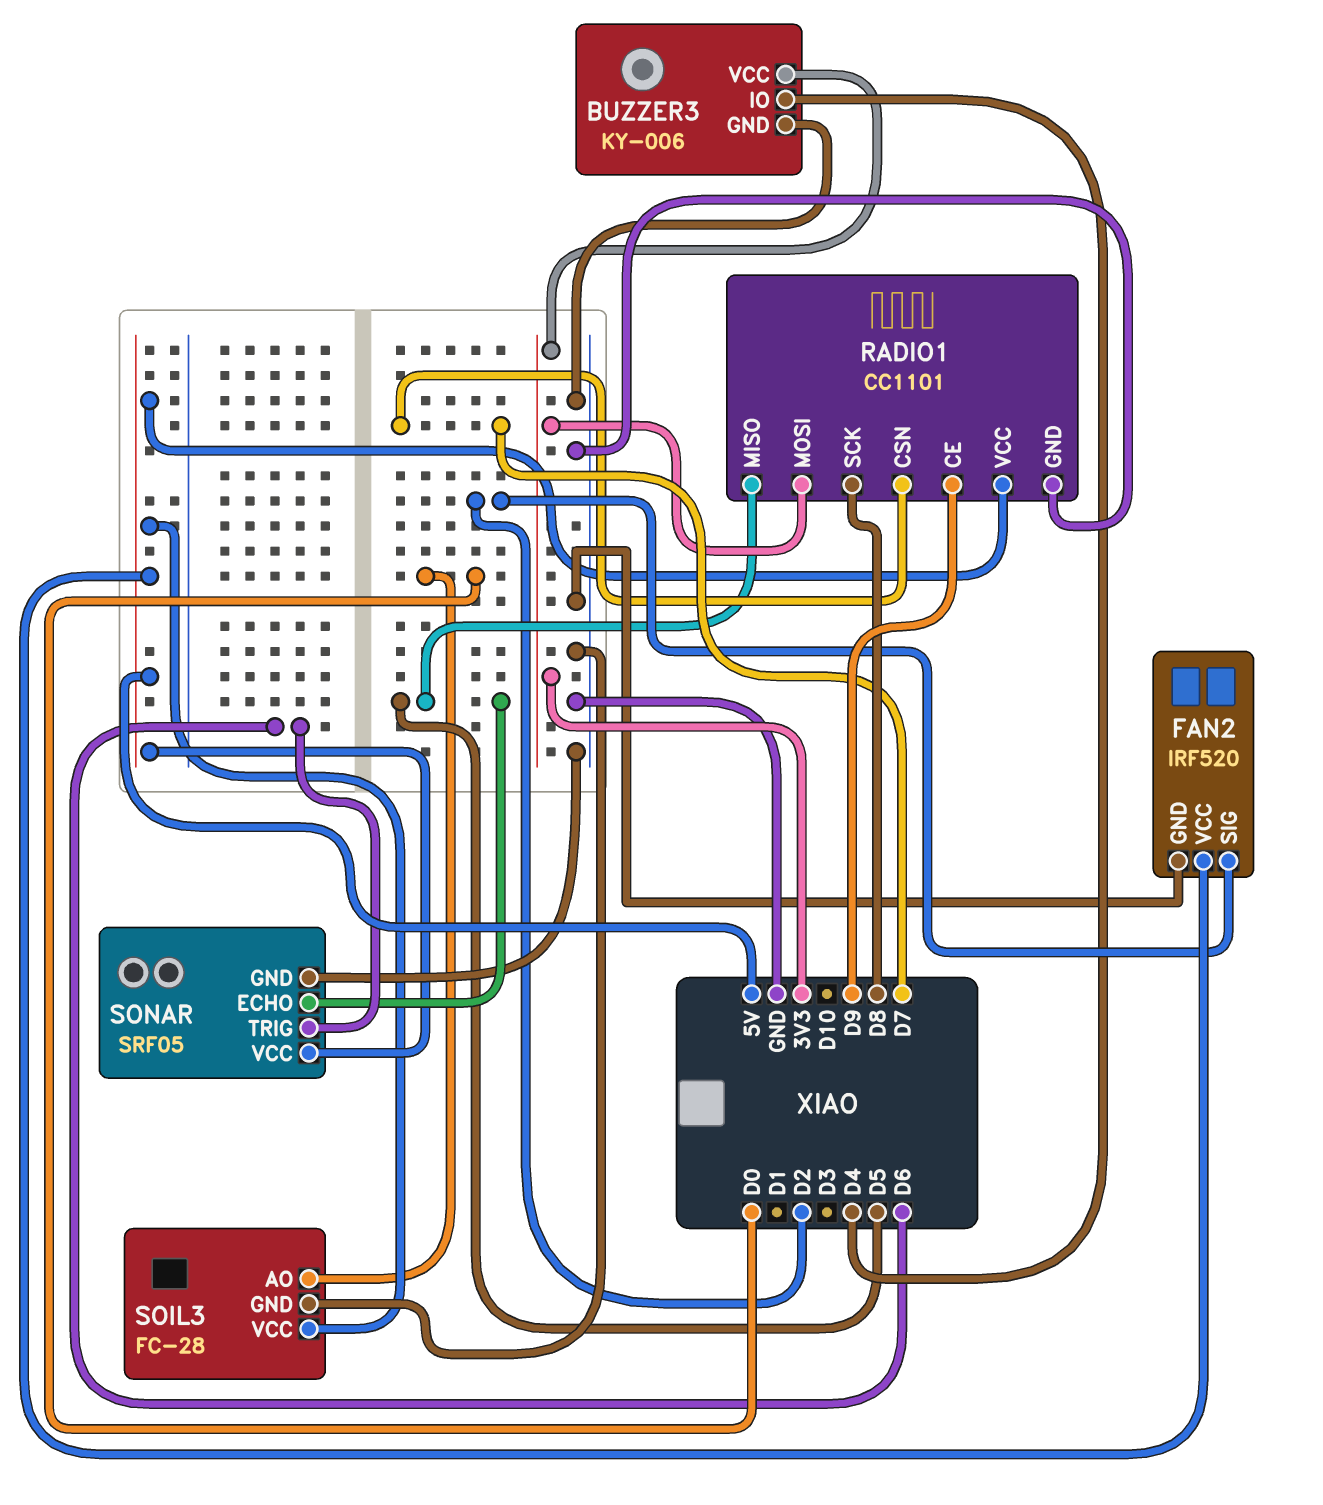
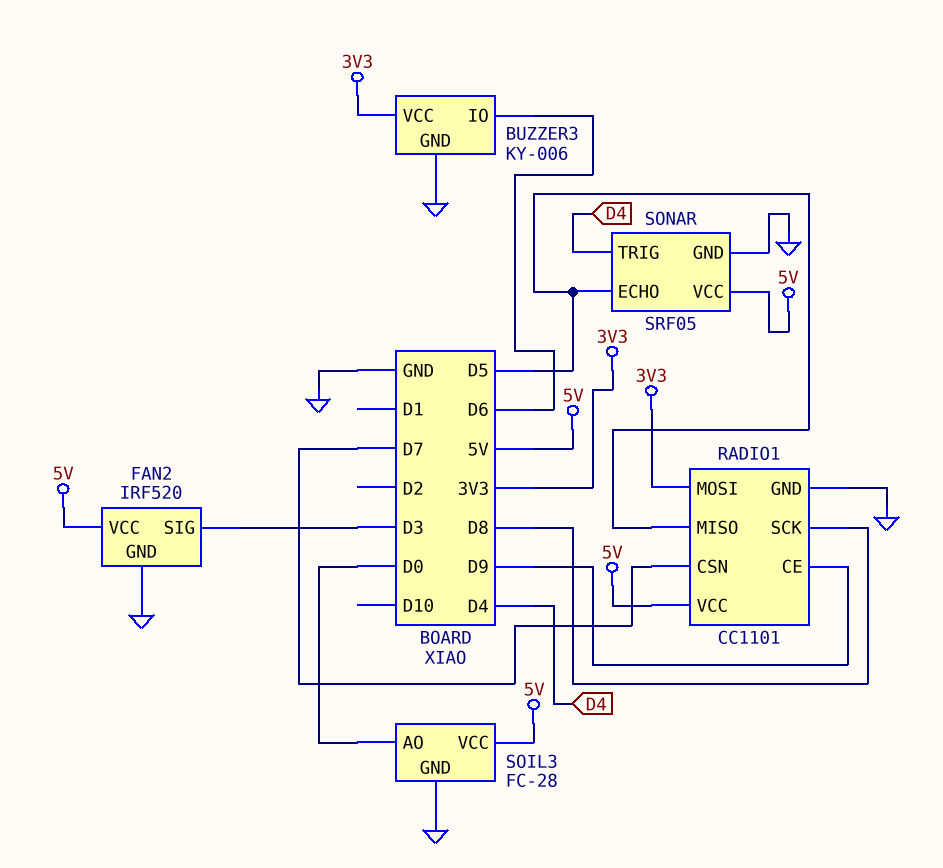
BUZZER3 pin IO: D4 -> D6
FAN2 pin SIG: D2 -> D3
SONAR pin TRIG: D6 -> D4

